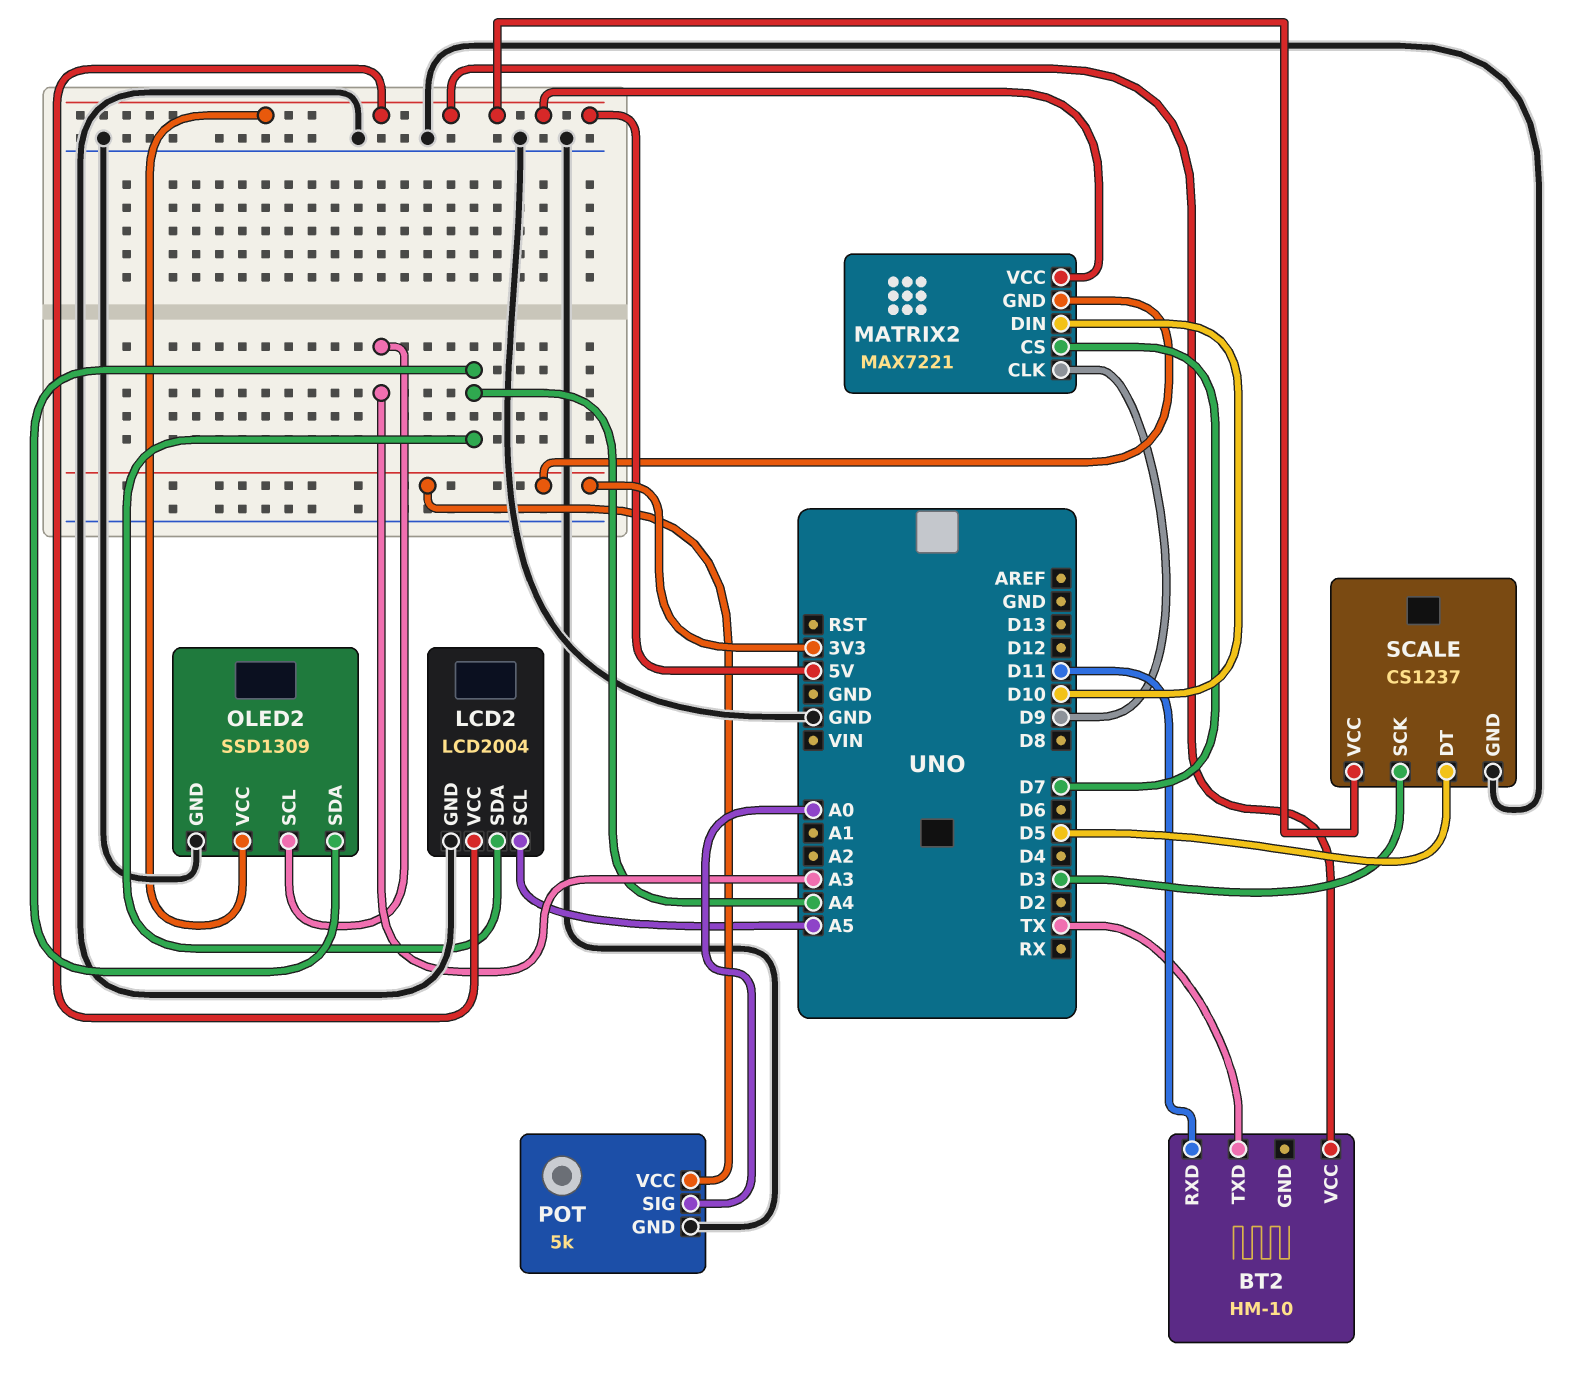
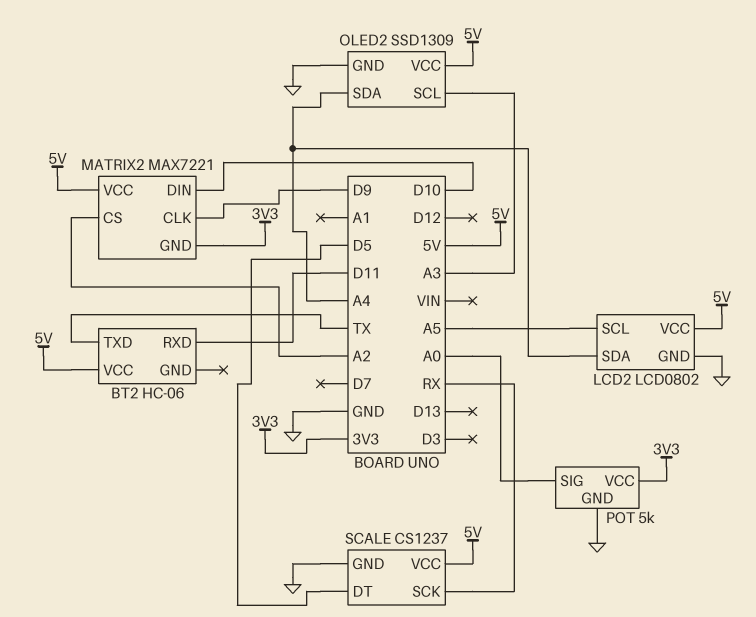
BT2: HM-10 -> HC-06
LCD2: LCD2004 -> LCD0802
MATRIX2 pin CS: D7 -> A2
SCALE pin SCK: D3 -> RX

